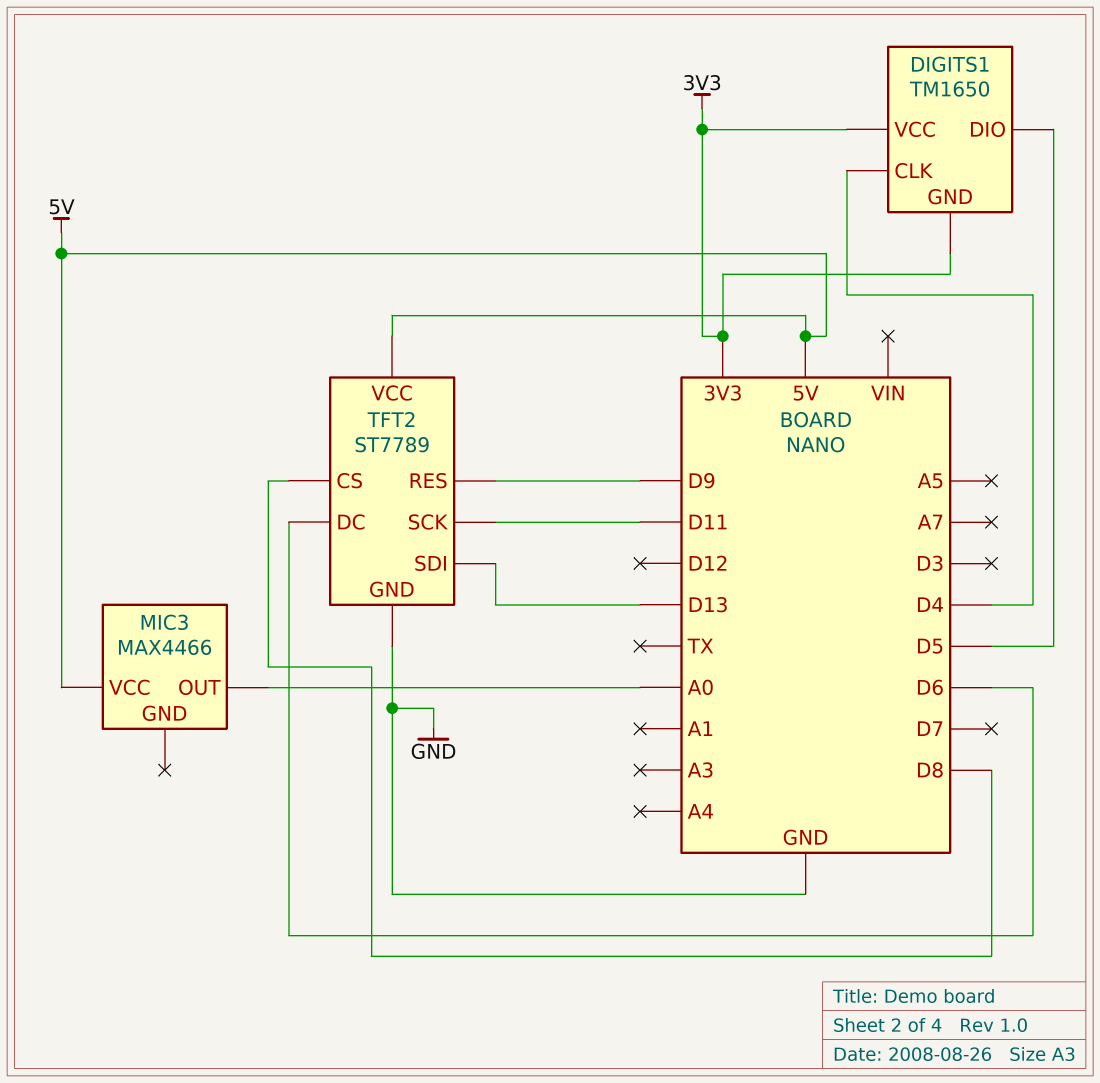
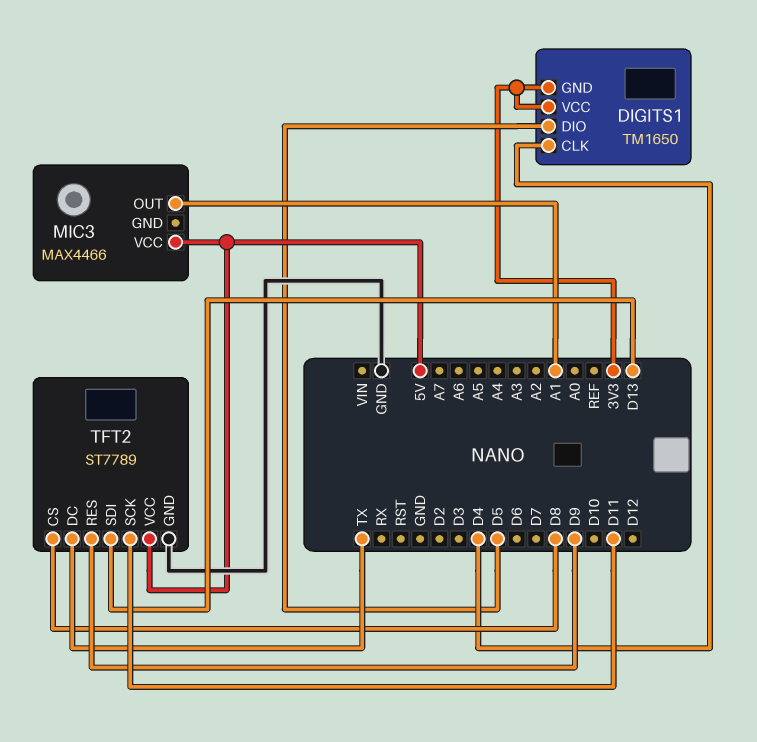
MIC3 pin OUT: A0 -> A1
TFT2 pin DC: D6 -> TX

